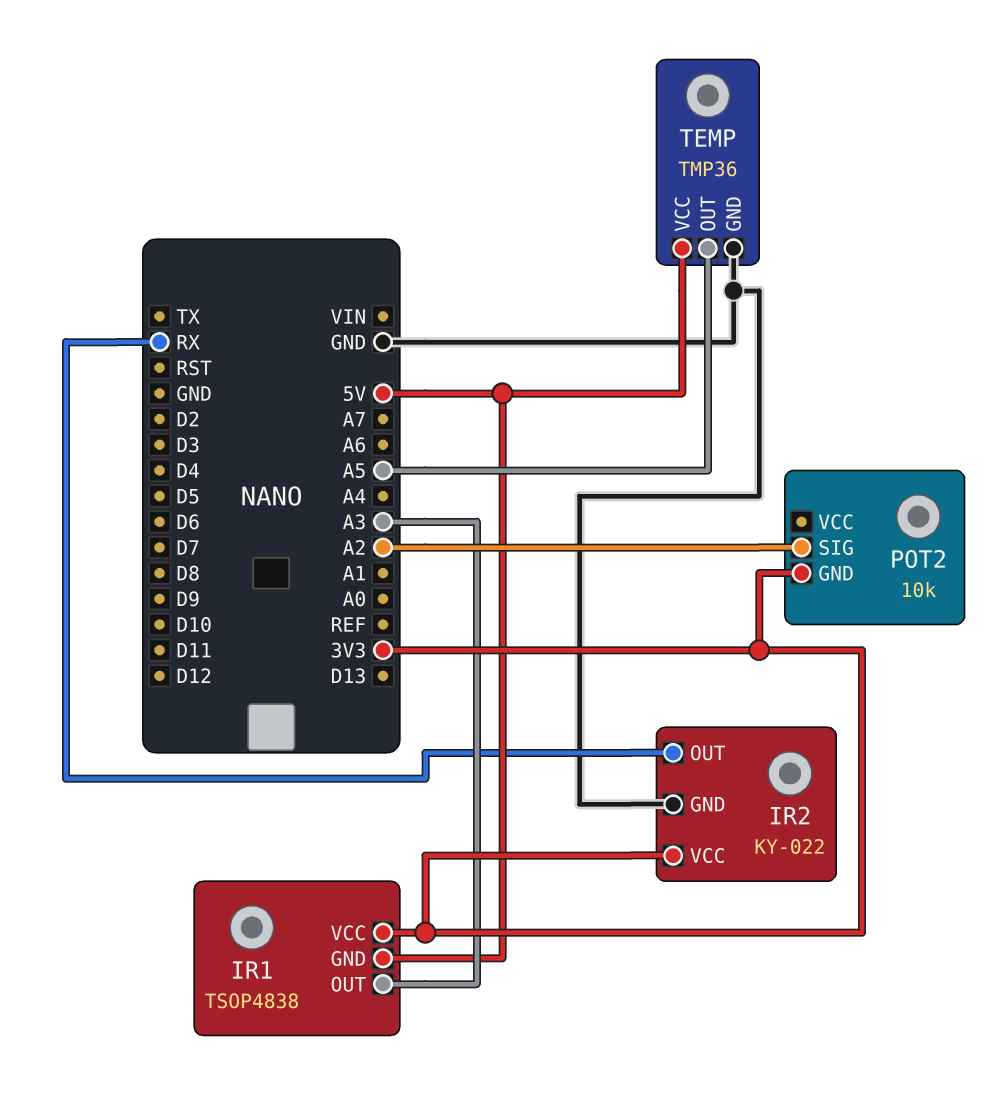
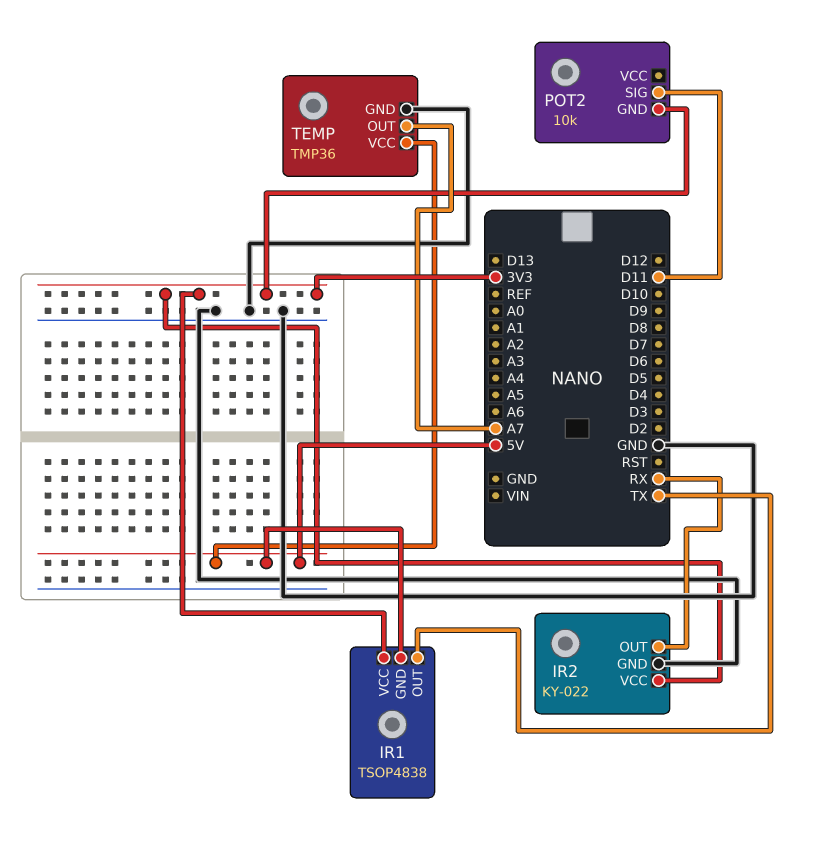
IR1 pin OUT: A3 -> TX
POT2 pin SIG: A2 -> D11
TEMP pin OUT: A5 -> A7

